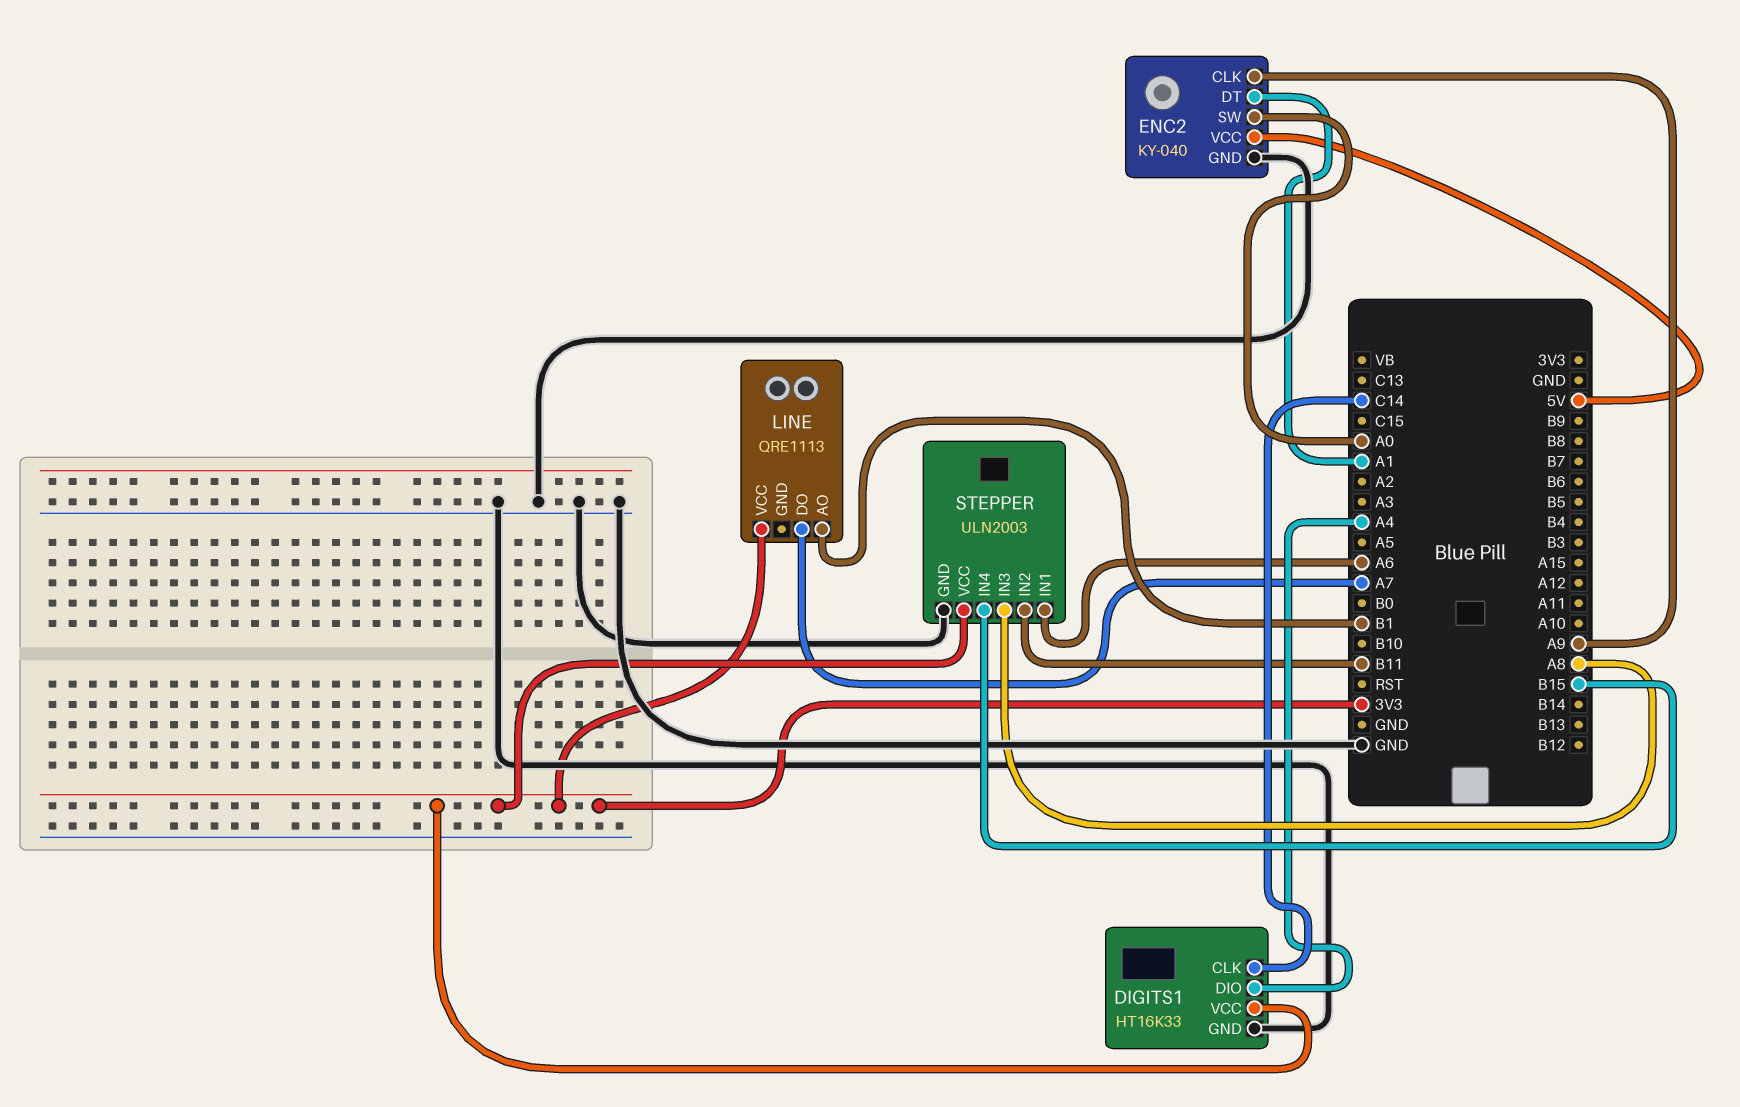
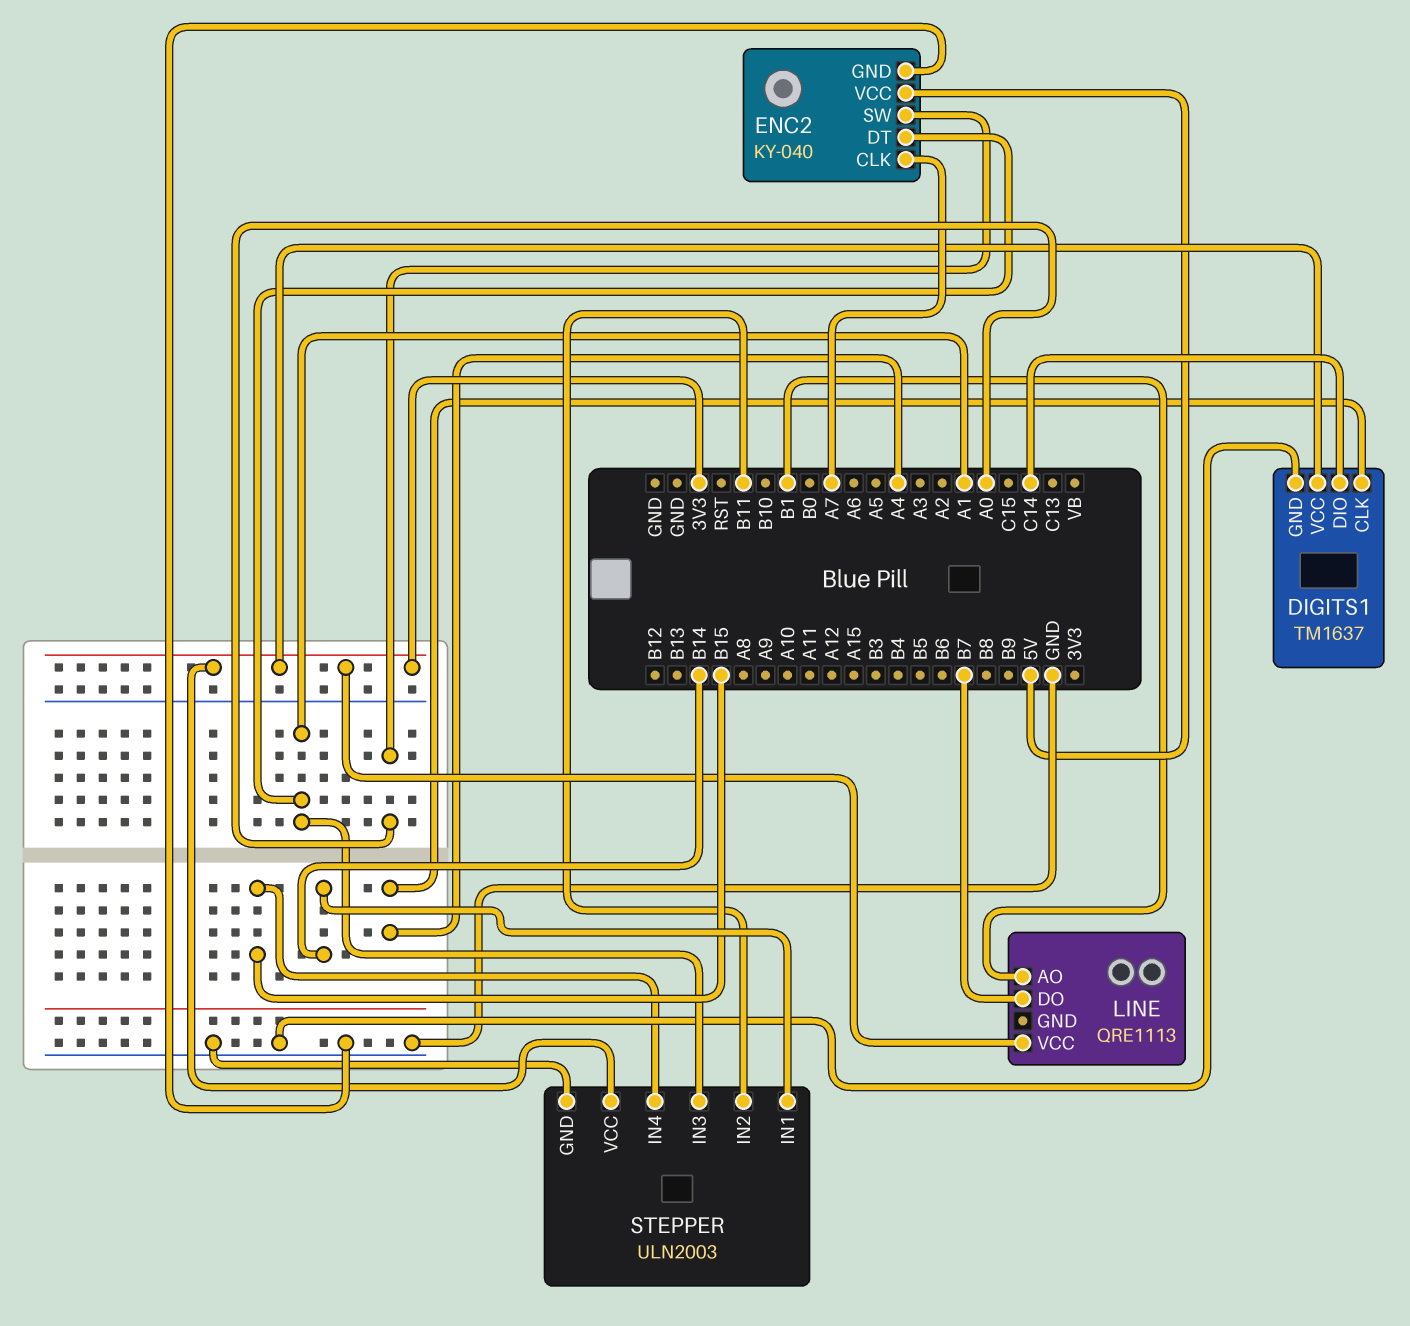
DIGITS1: HT16K33 -> TM1637
DIGITS1 pin CLK: C14 -> A4
DIGITS1 pin DIO: A4 -> C14
ENC2 pin CLK: A9 -> A7
LINE pin DO: A7 -> B7
STEPPER pin IN1: A6 -> B14
STEPPER pin IN3: A8 -> A1

